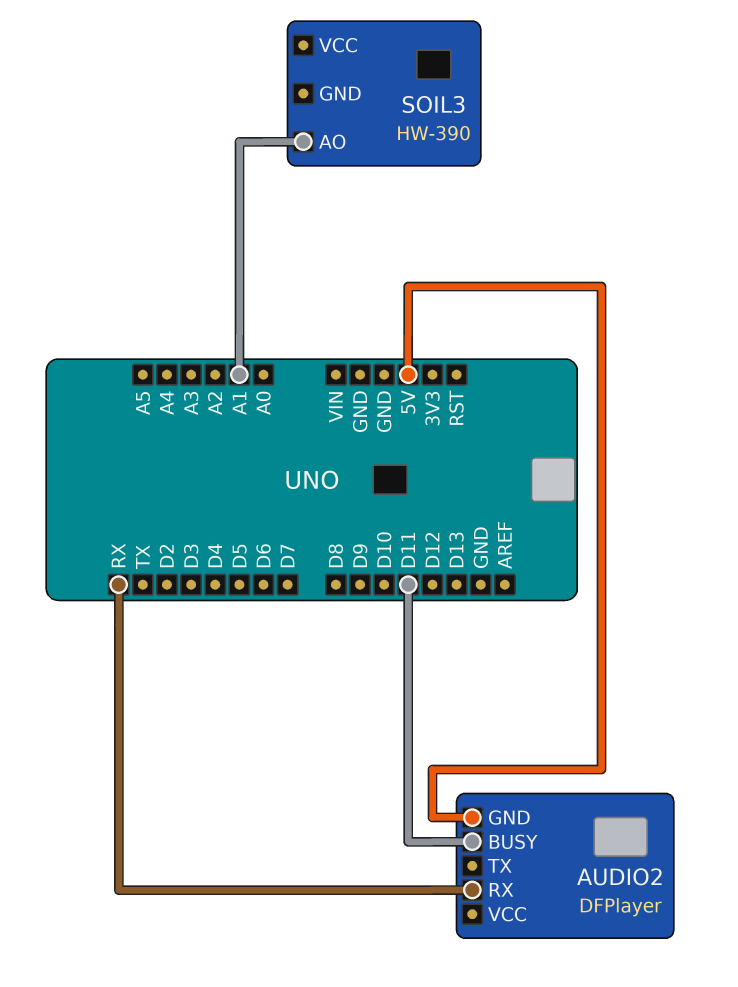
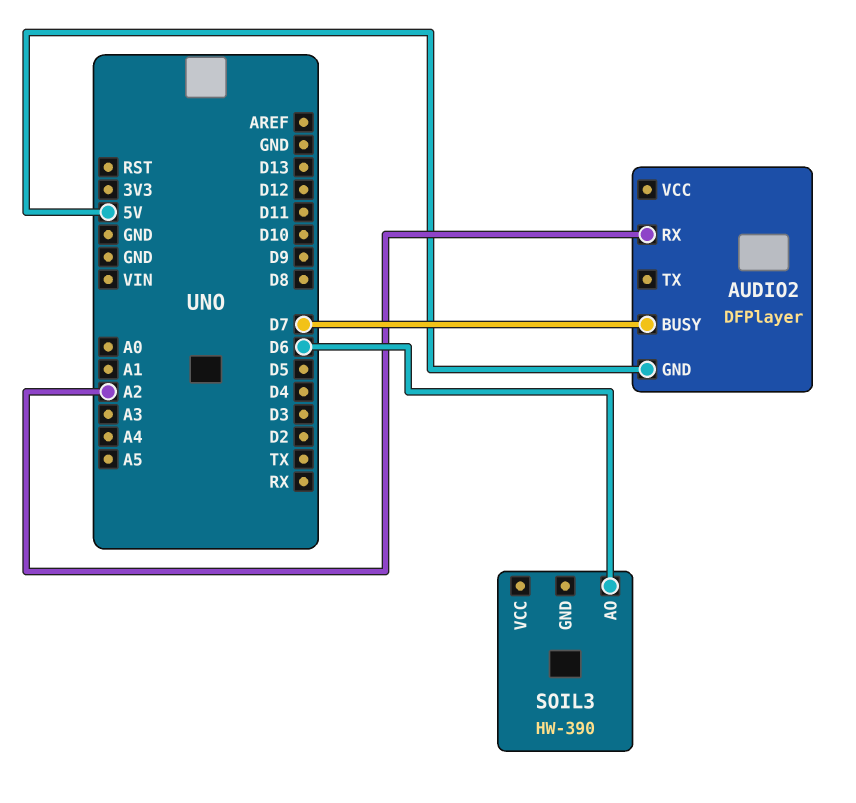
AUDIO2 pin BUSY: D11 -> D7
AUDIO2 pin RX: RX -> A2
SOIL3 pin AO: A1 -> D6

